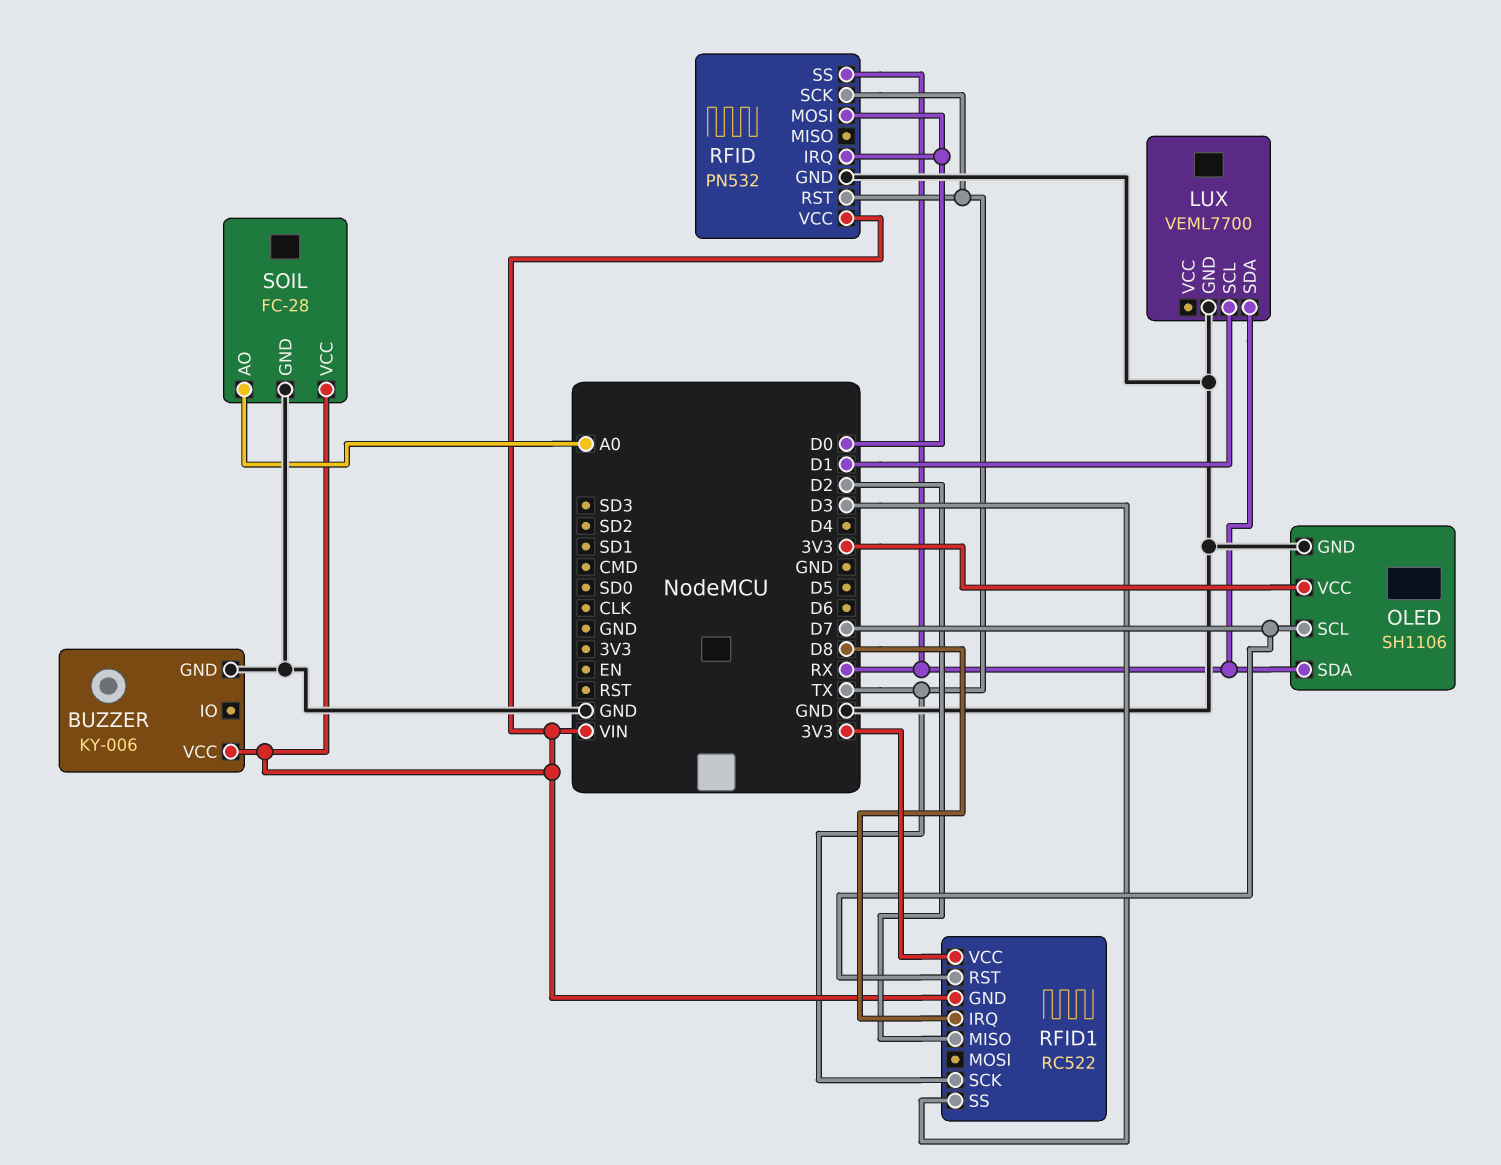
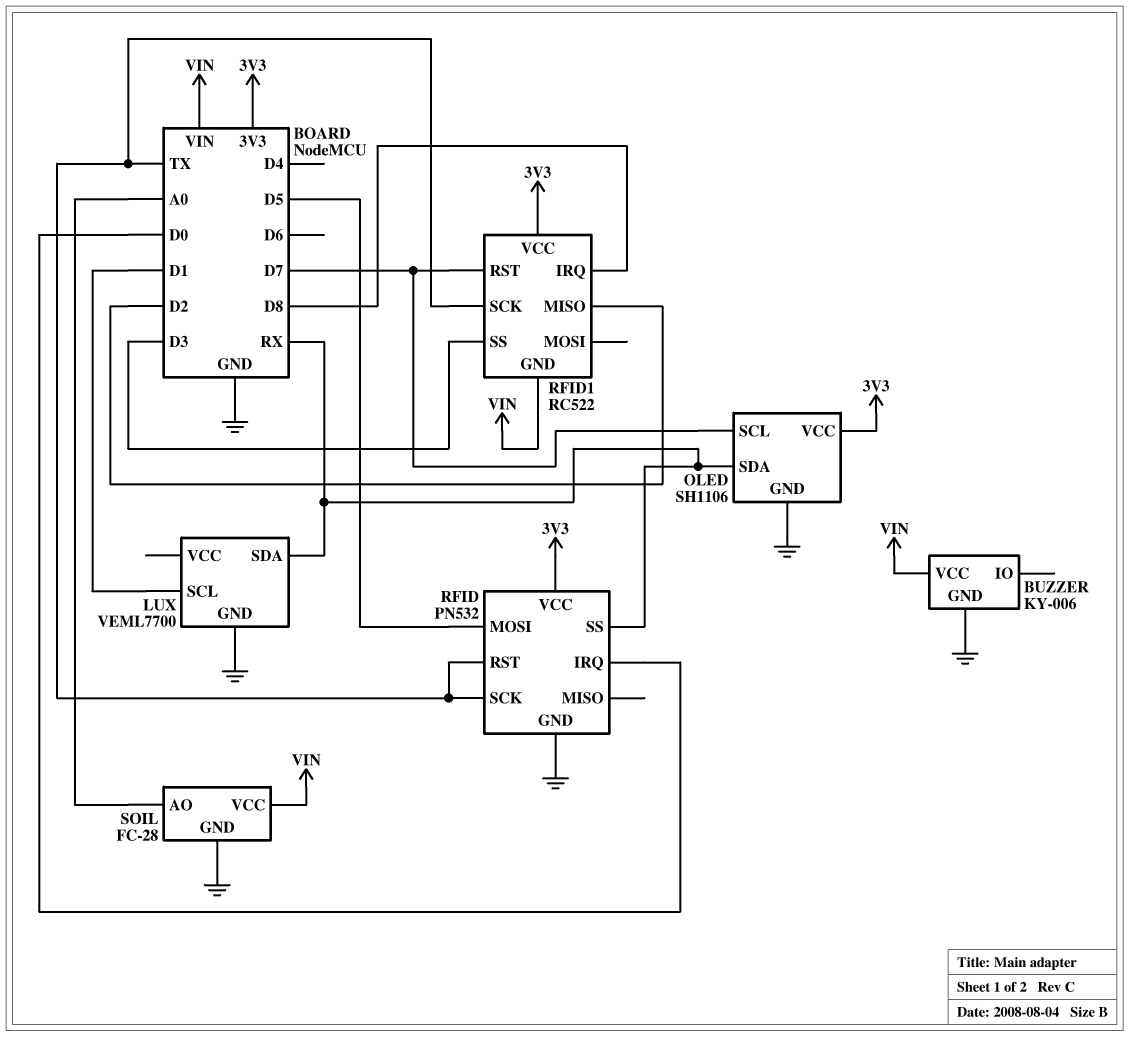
RFID pin MOSI: D0 -> D5
RFID pin VCC: VIN -> 3V3

